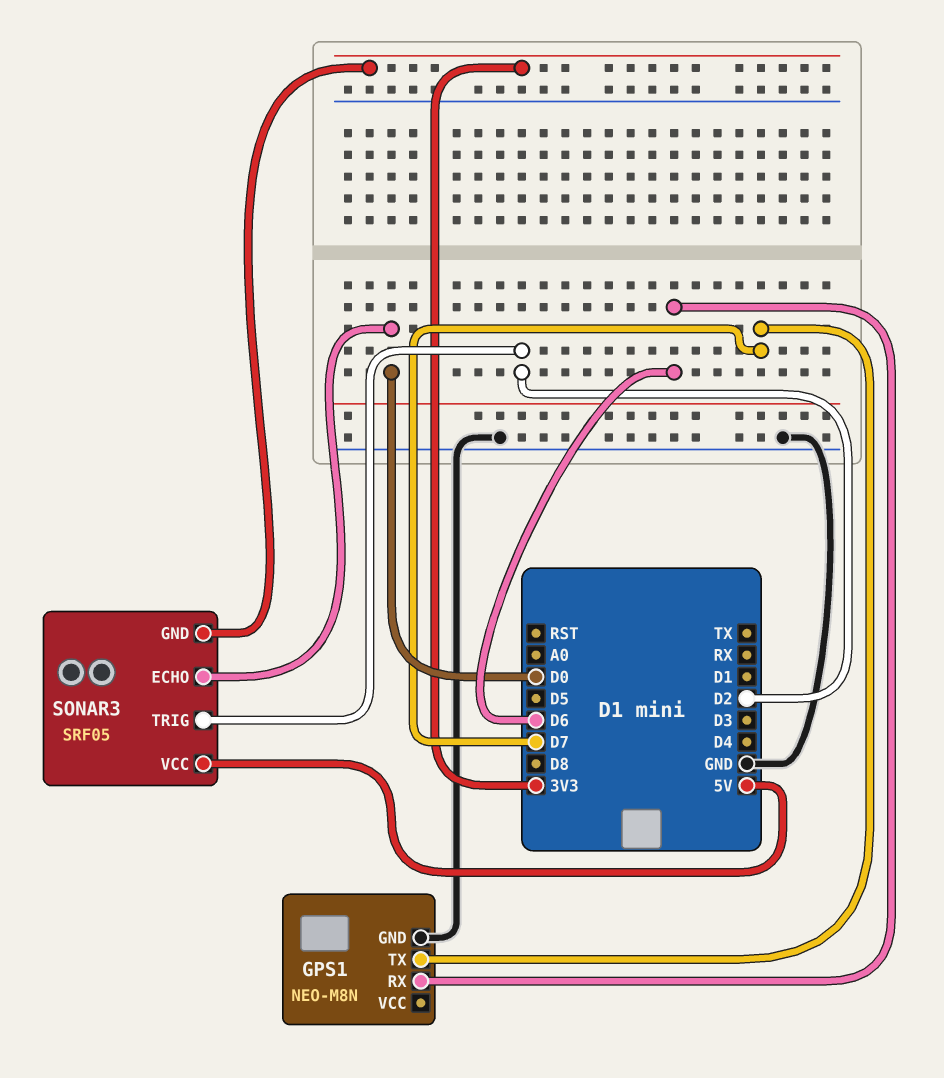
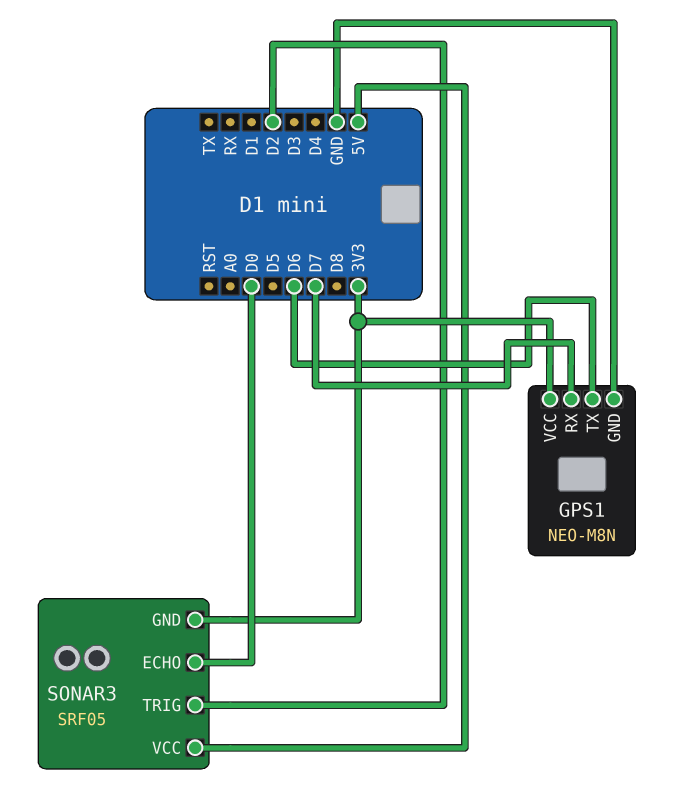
GPS1 pin RX: D6 -> D7
GPS1 pin TX: D7 -> D6
GPS1 pin VCC: none -> 3V3

